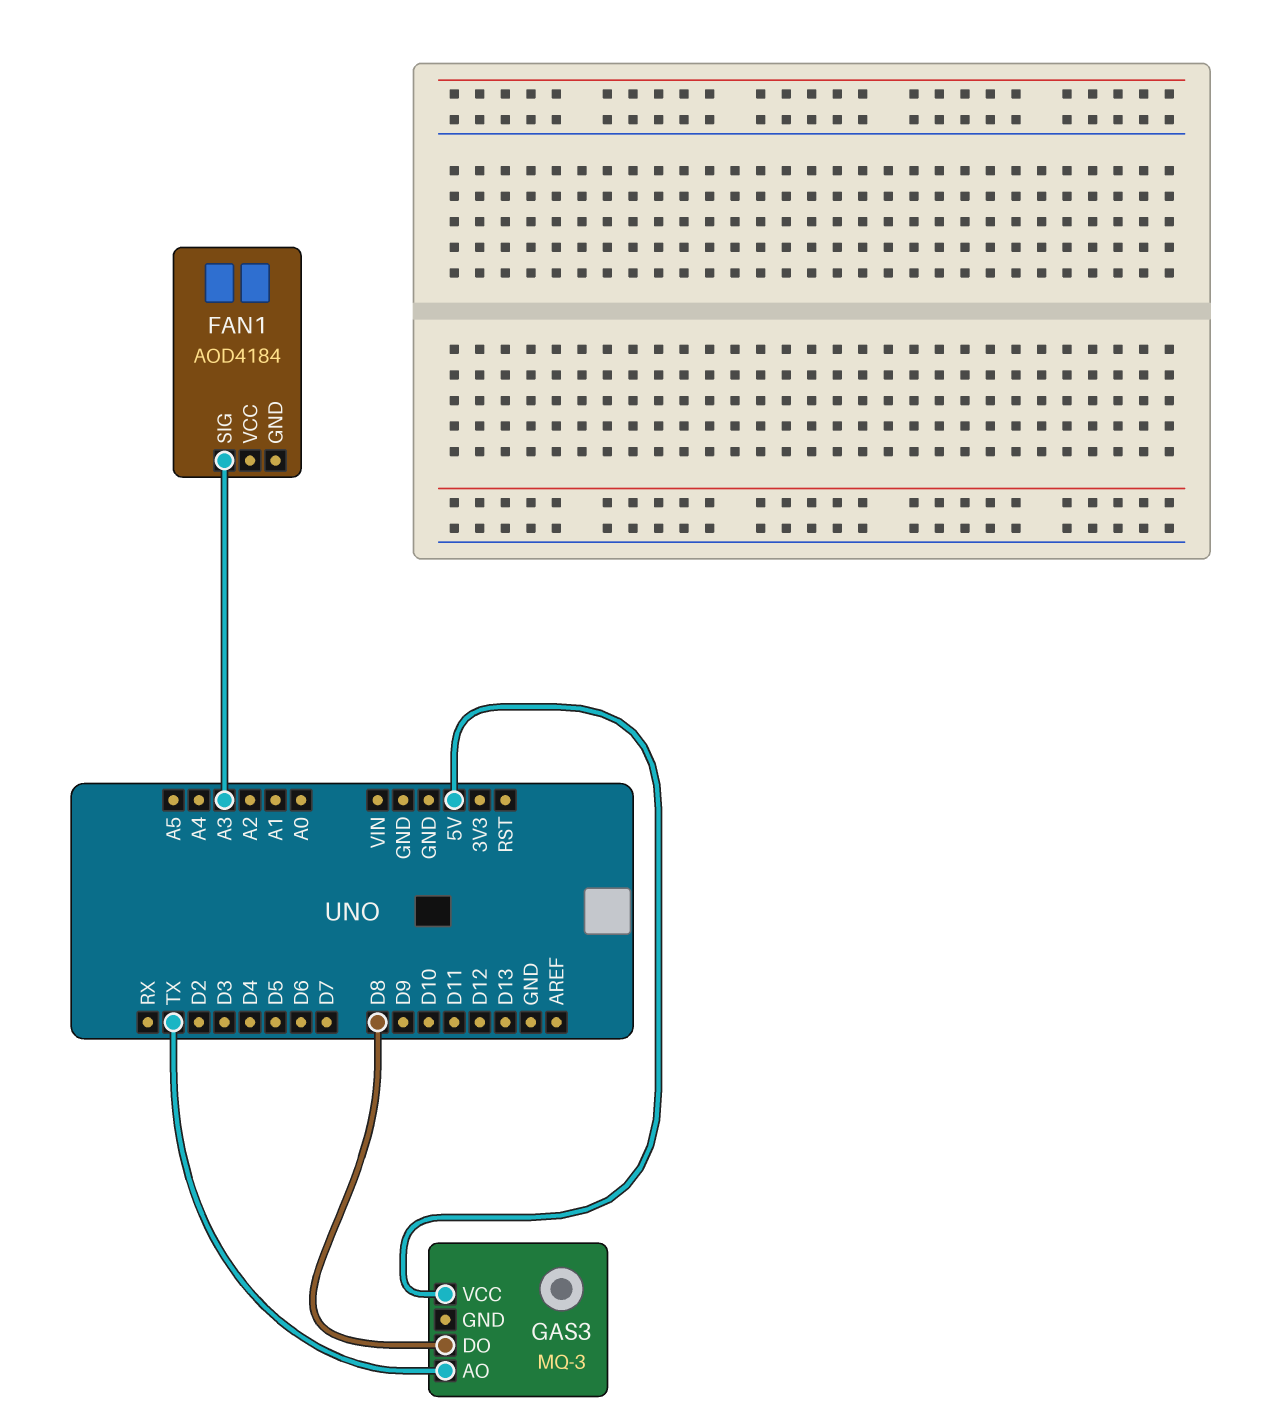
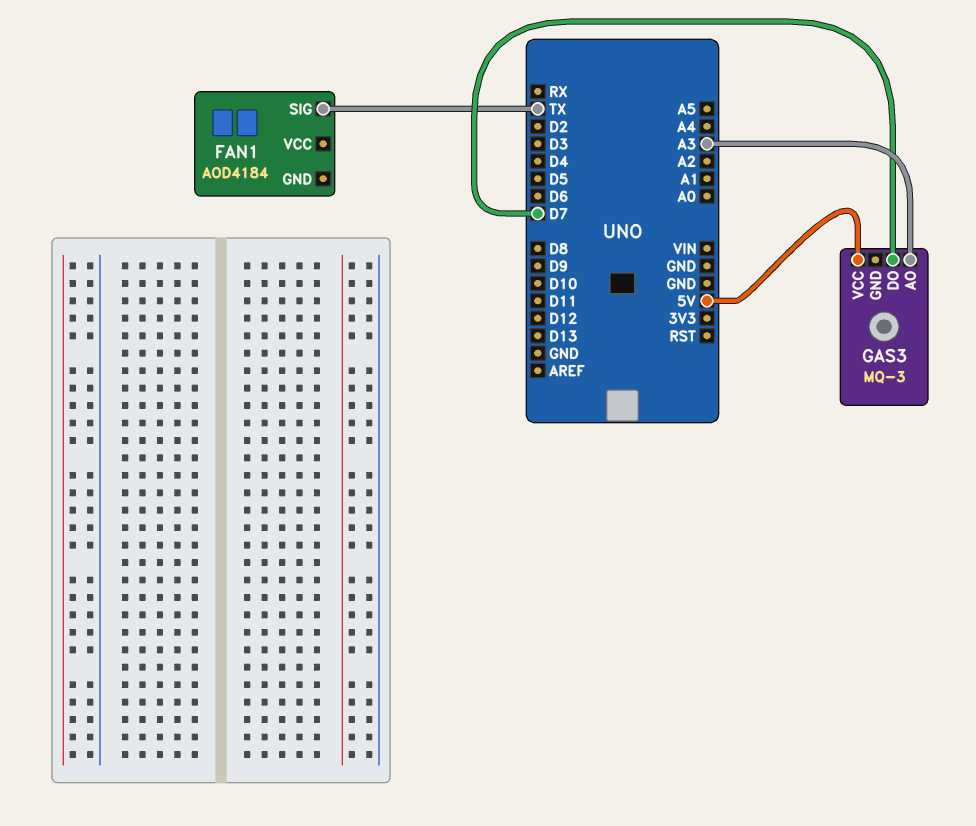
FAN1 pin SIG: A3 -> TX
GAS3 pin AO: TX -> A3
GAS3 pin DO: D8 -> D7

